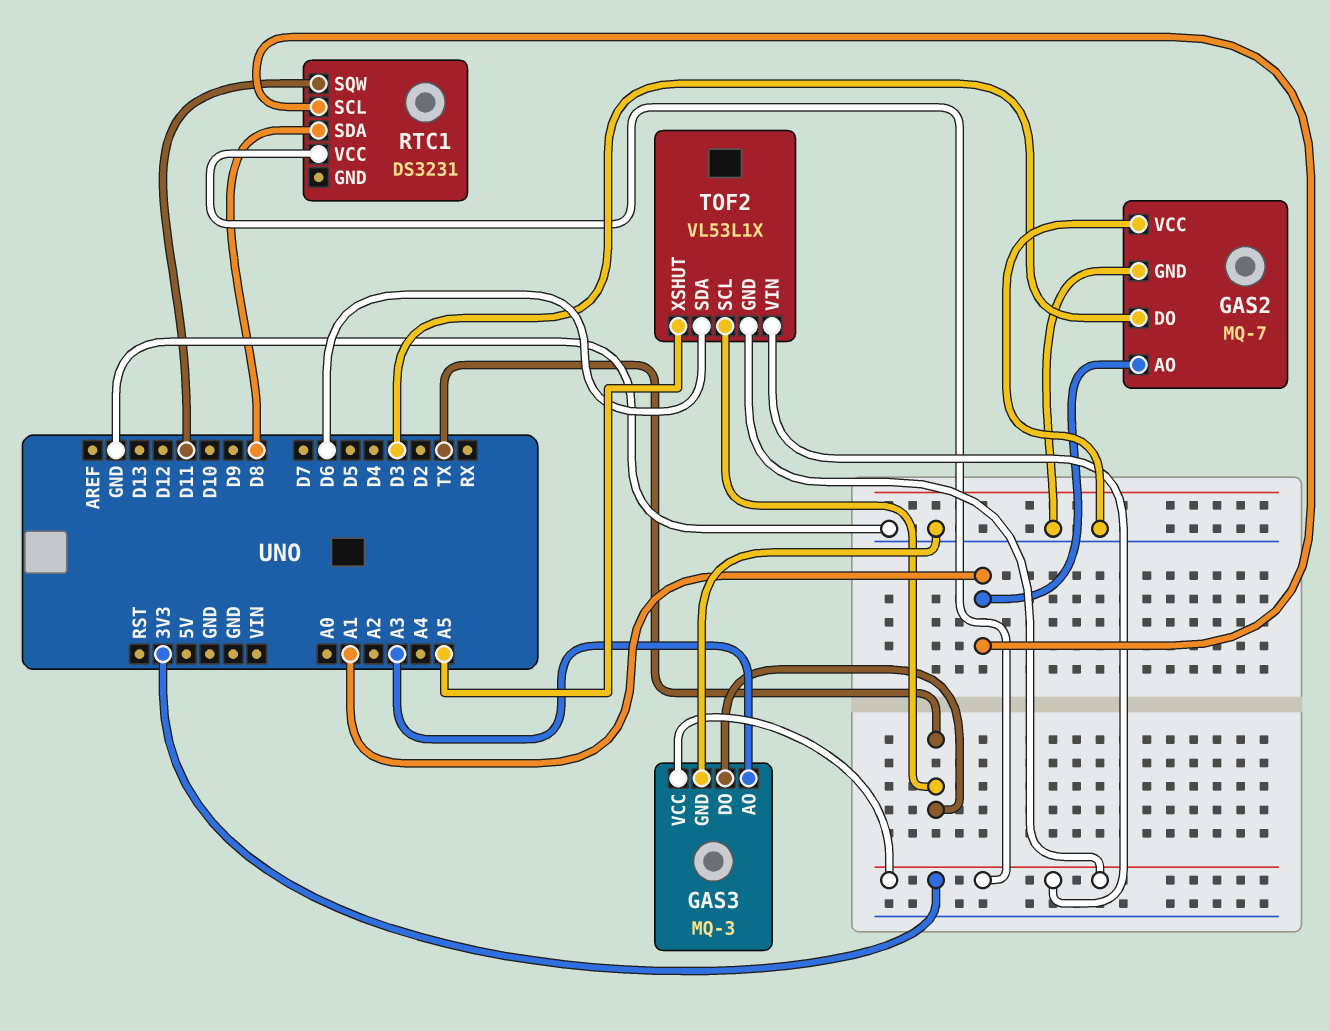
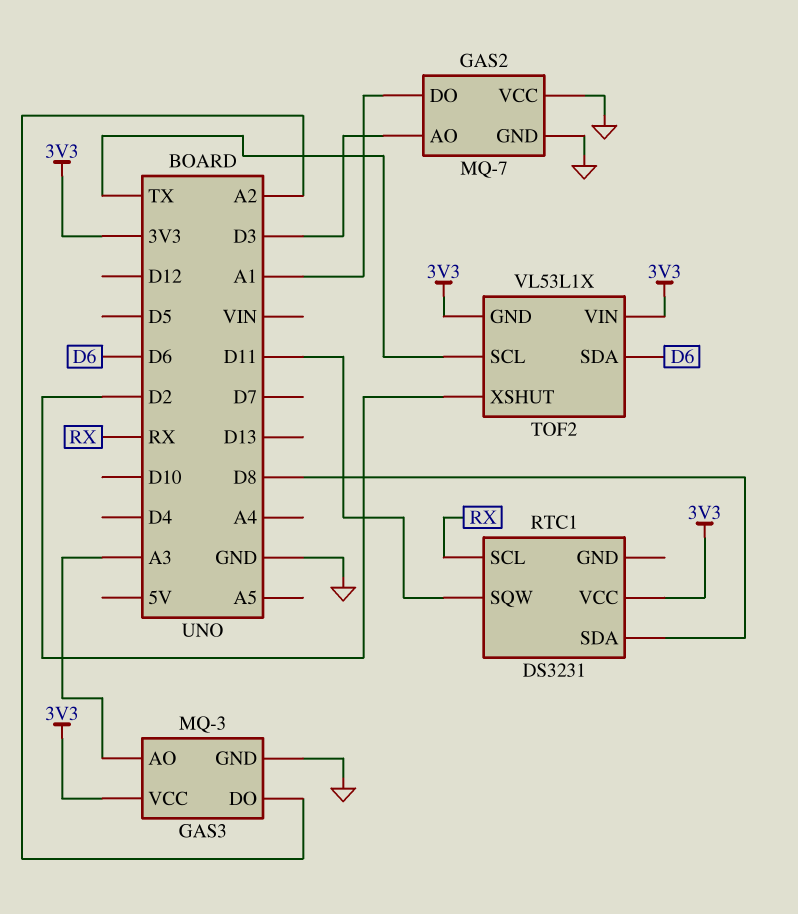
GAS2 pin AO: A1 -> D3
GAS2 pin DO: D3 -> A1
GAS3 pin DO: TX -> A2
RTC1 pin SCL: A1 -> RX
TOF2 pin XSHUT: A5 -> D2

